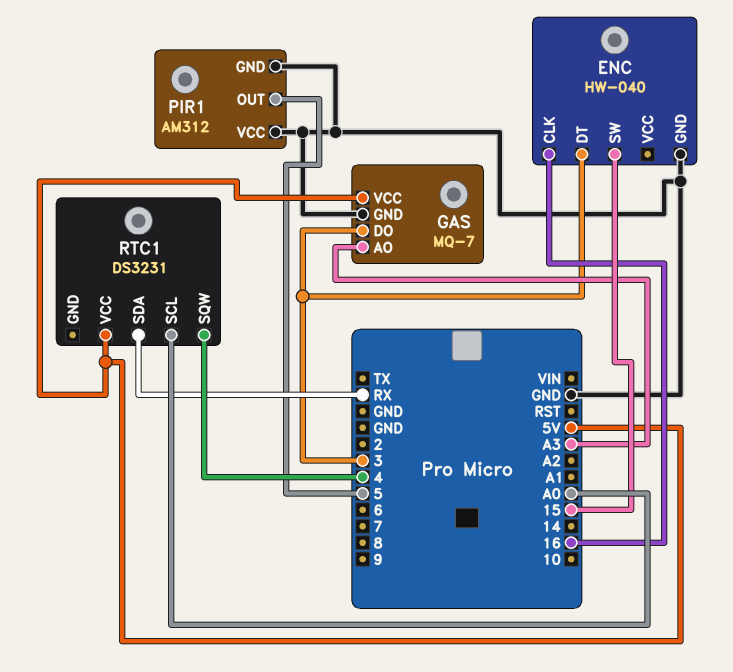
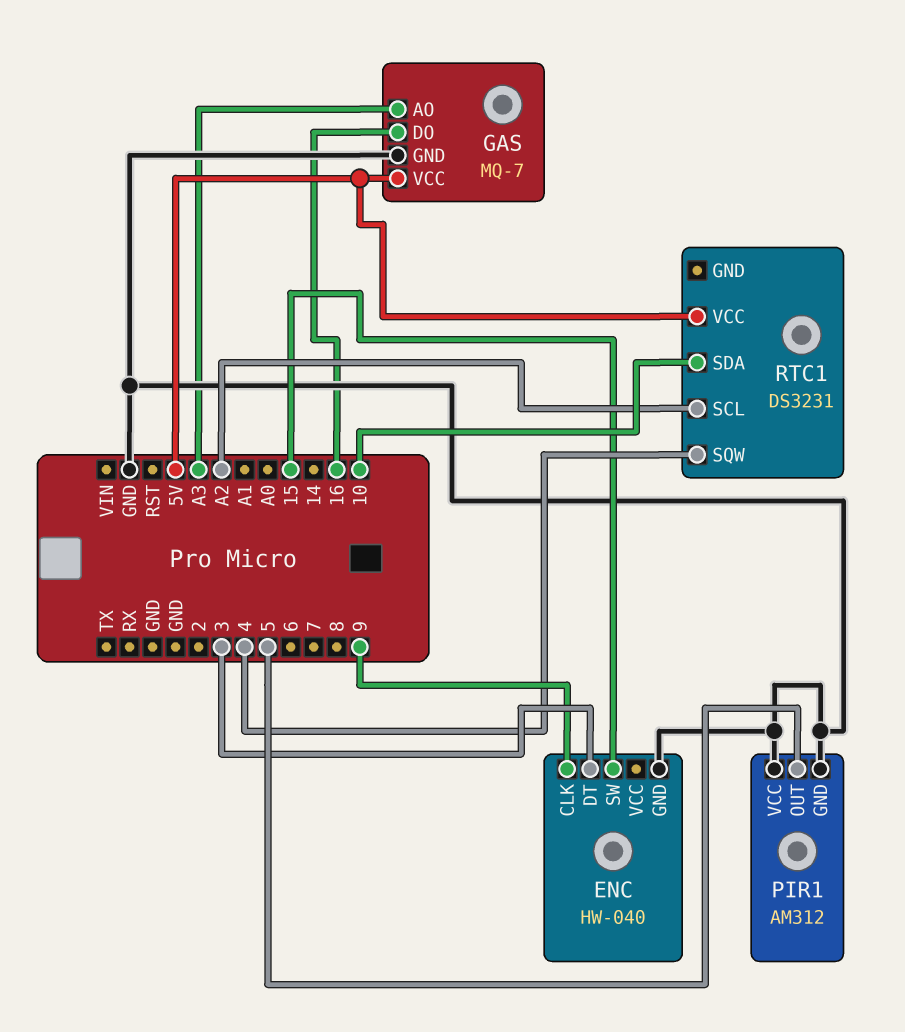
ENC pin CLK: 16 -> 9
GAS pin DO: 3 -> 16
RTC1 pin SCL: A0 -> A2
RTC1 pin SDA: RX -> 10

